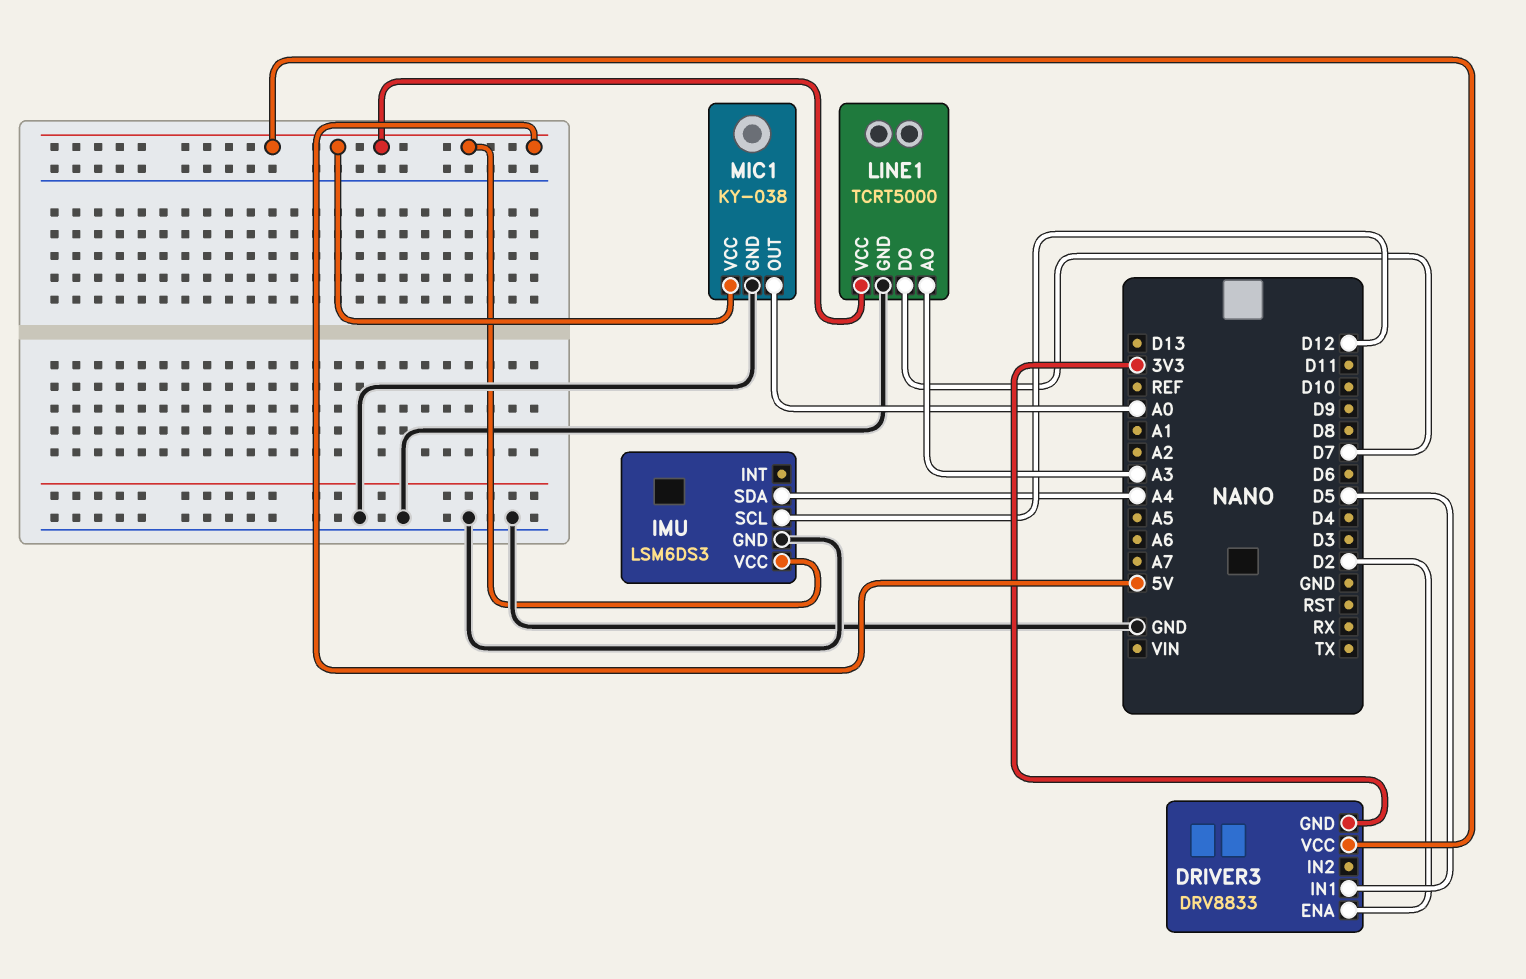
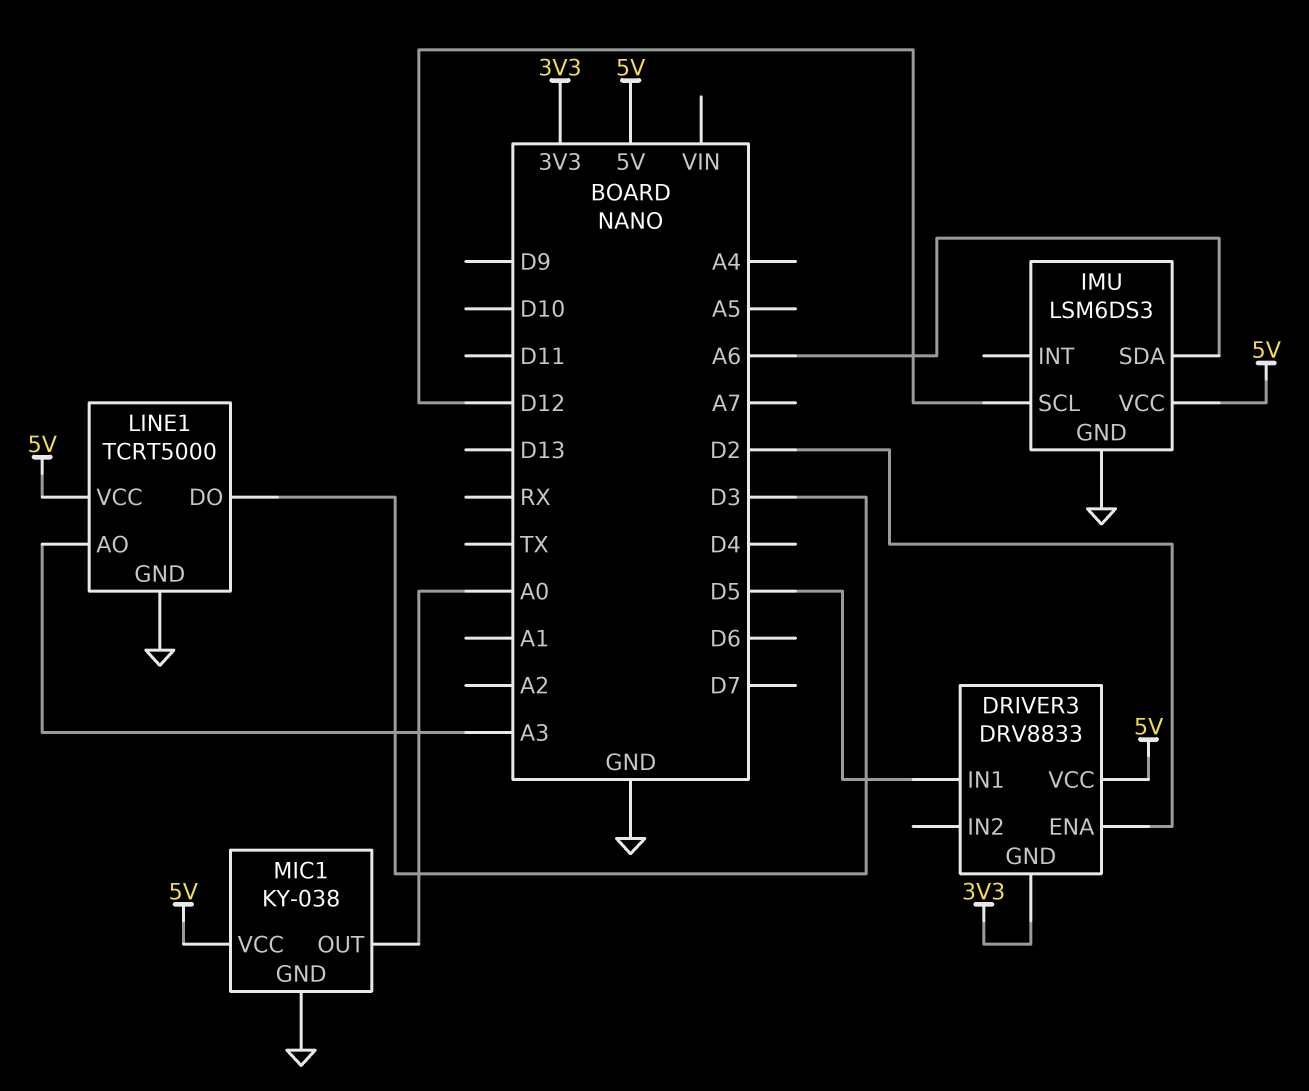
IMU pin SDA: A4 -> A6
LINE1 pin DO: D7 -> D3

